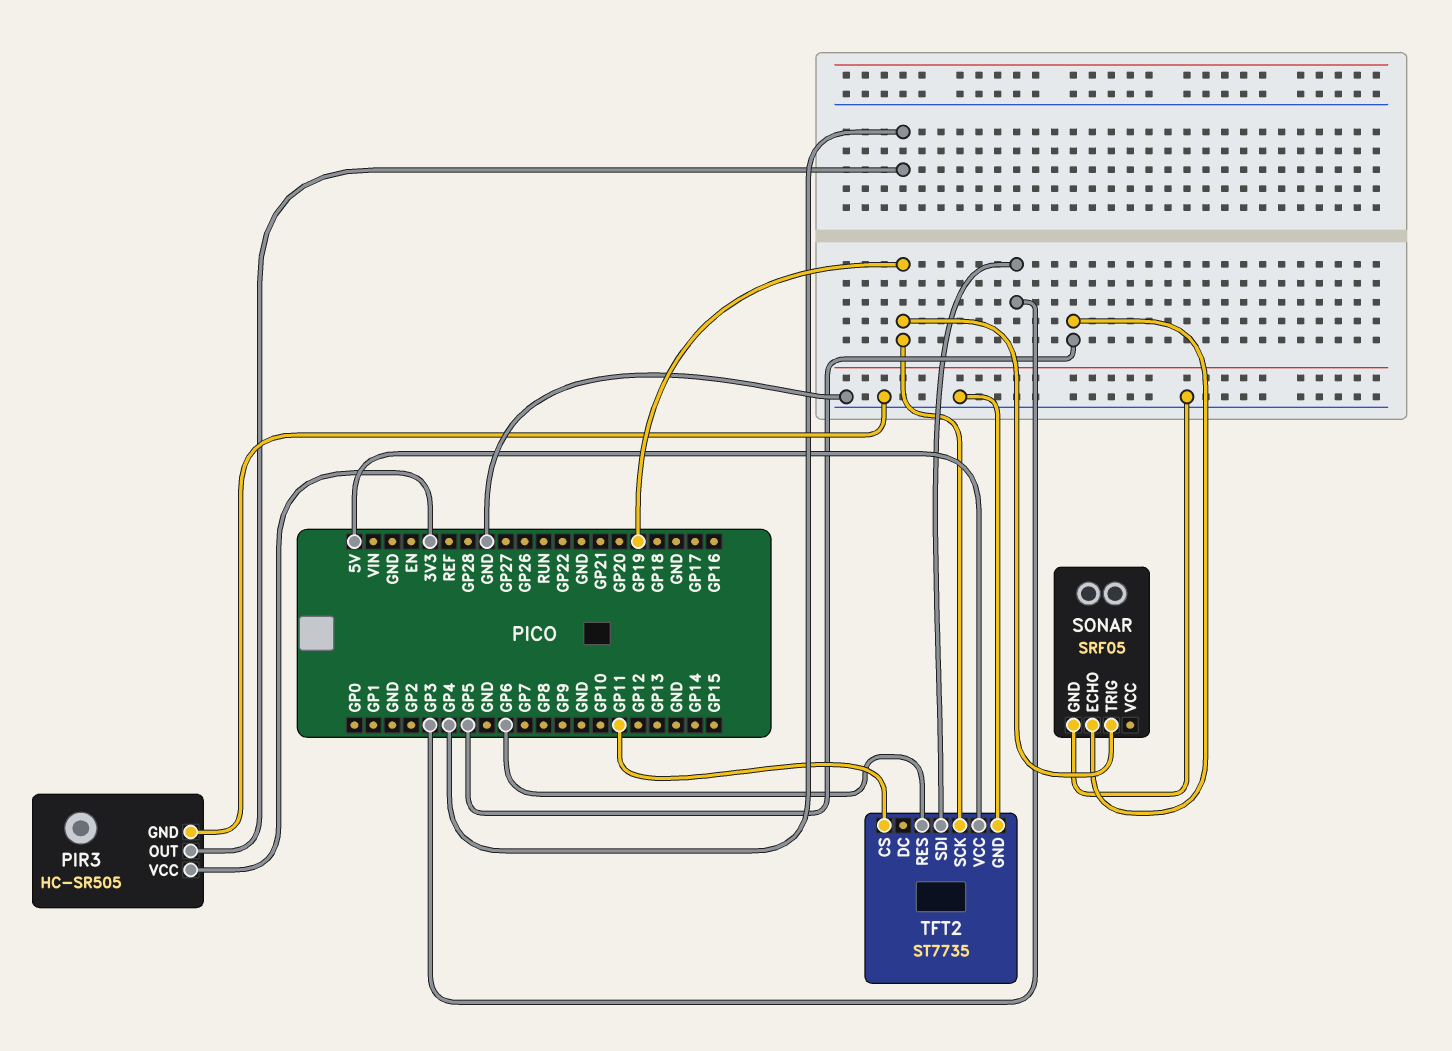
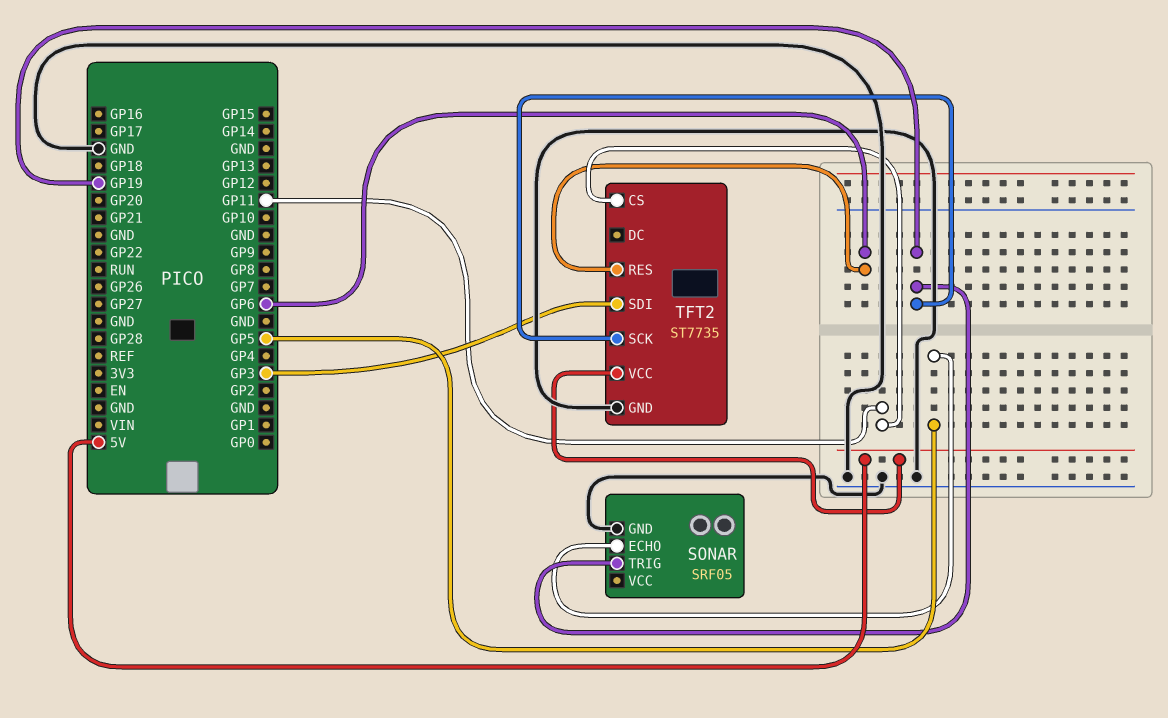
PIR3: HC-SR505 -> none
PIR3 pin GND: GND -> none
PIR3 pin OUT: GP4 -> none
PIR3 pin VCC: 3V3 -> none

